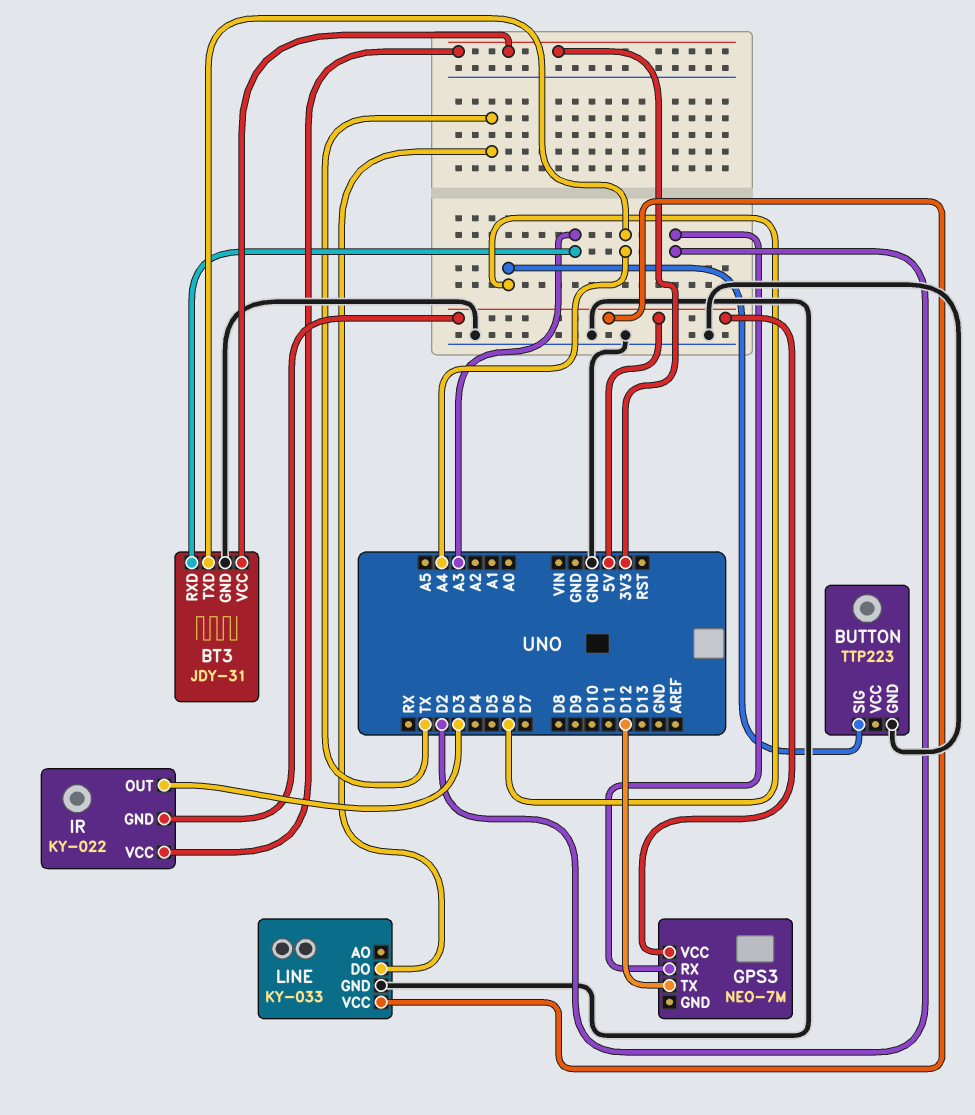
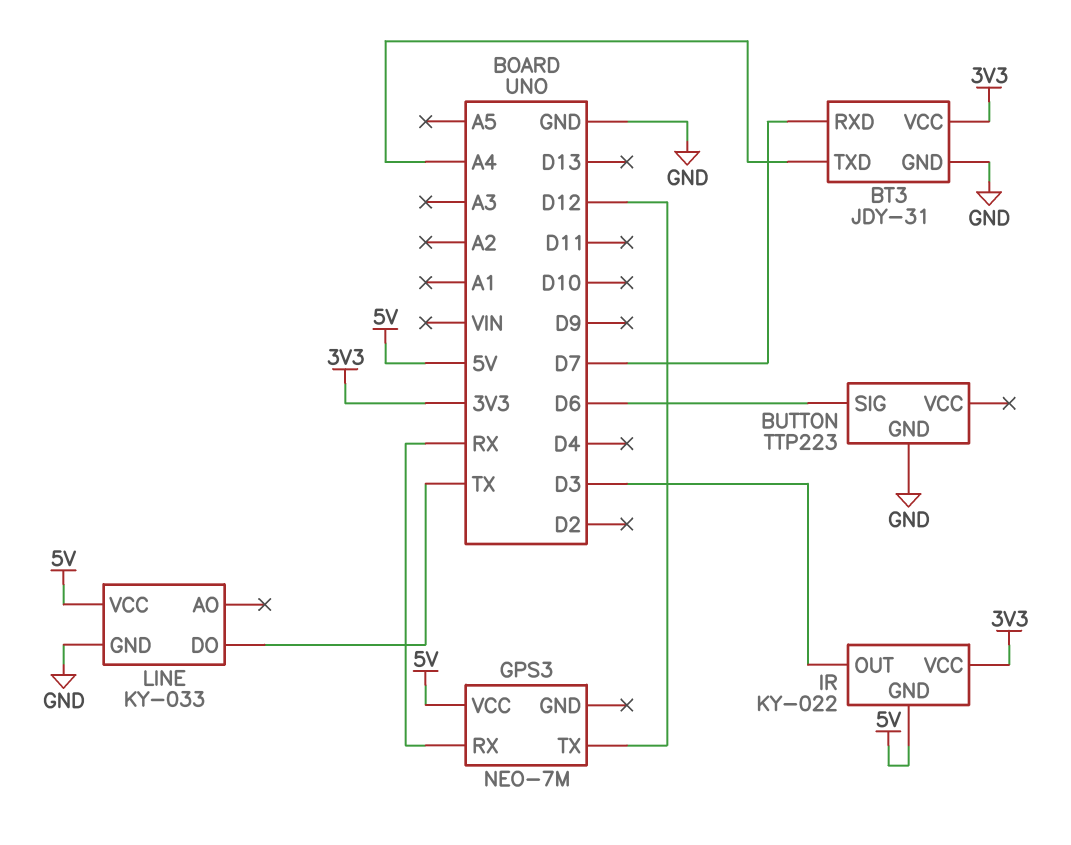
BT3 pin RXD: A3 -> D7
GPS3 pin RX: D2 -> RX

